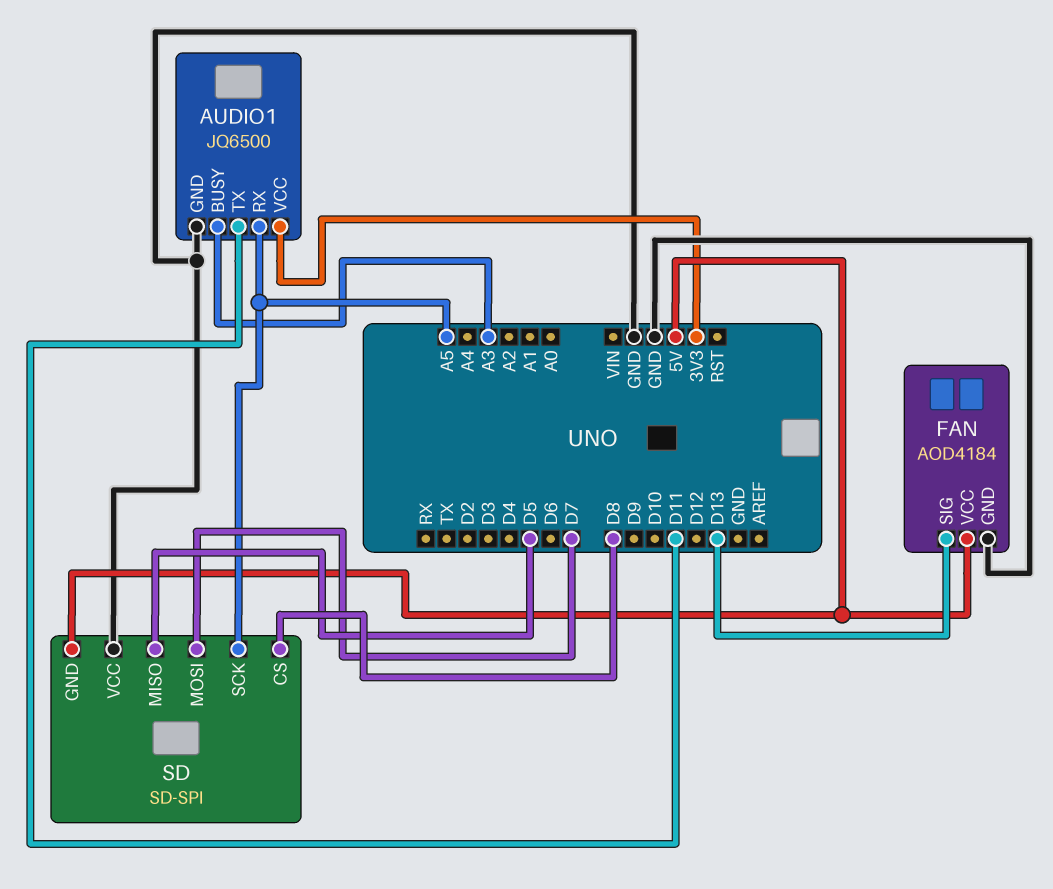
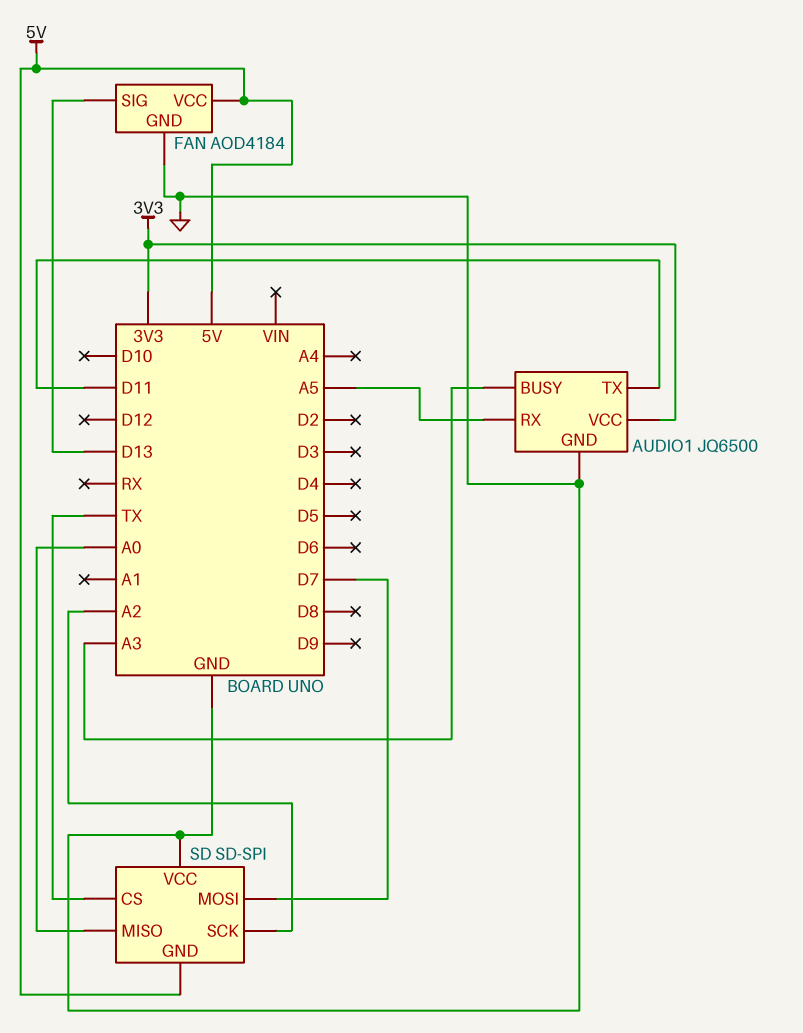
SD pin CS: D8 -> TX
SD pin MISO: D5 -> A0
SD pin SCK: A5 -> A2

